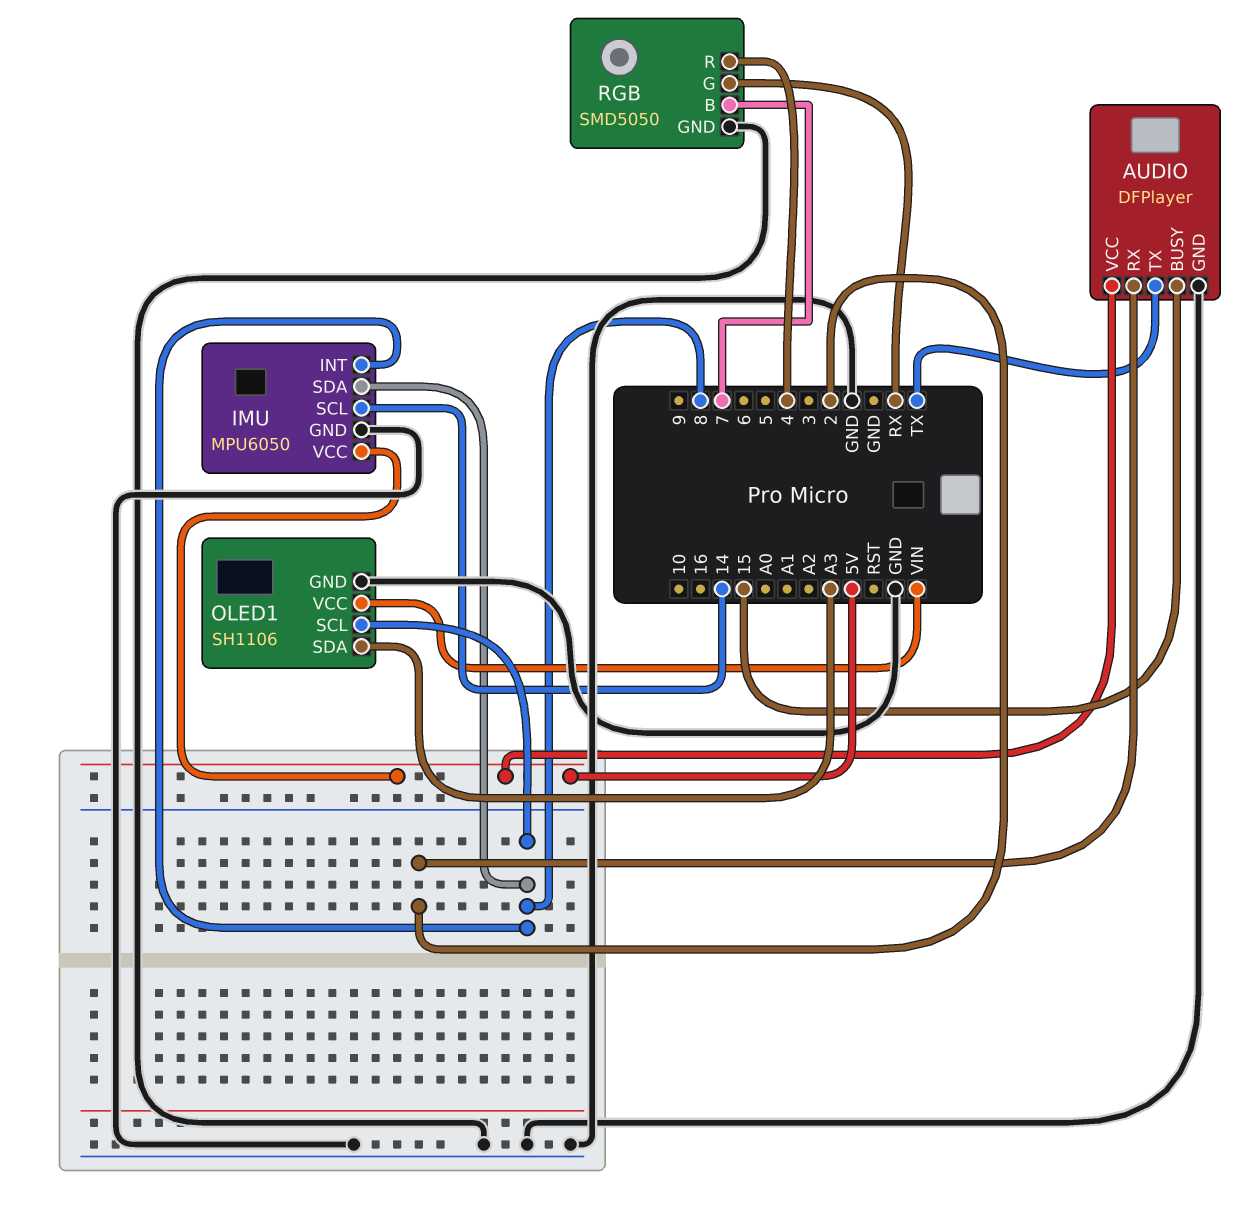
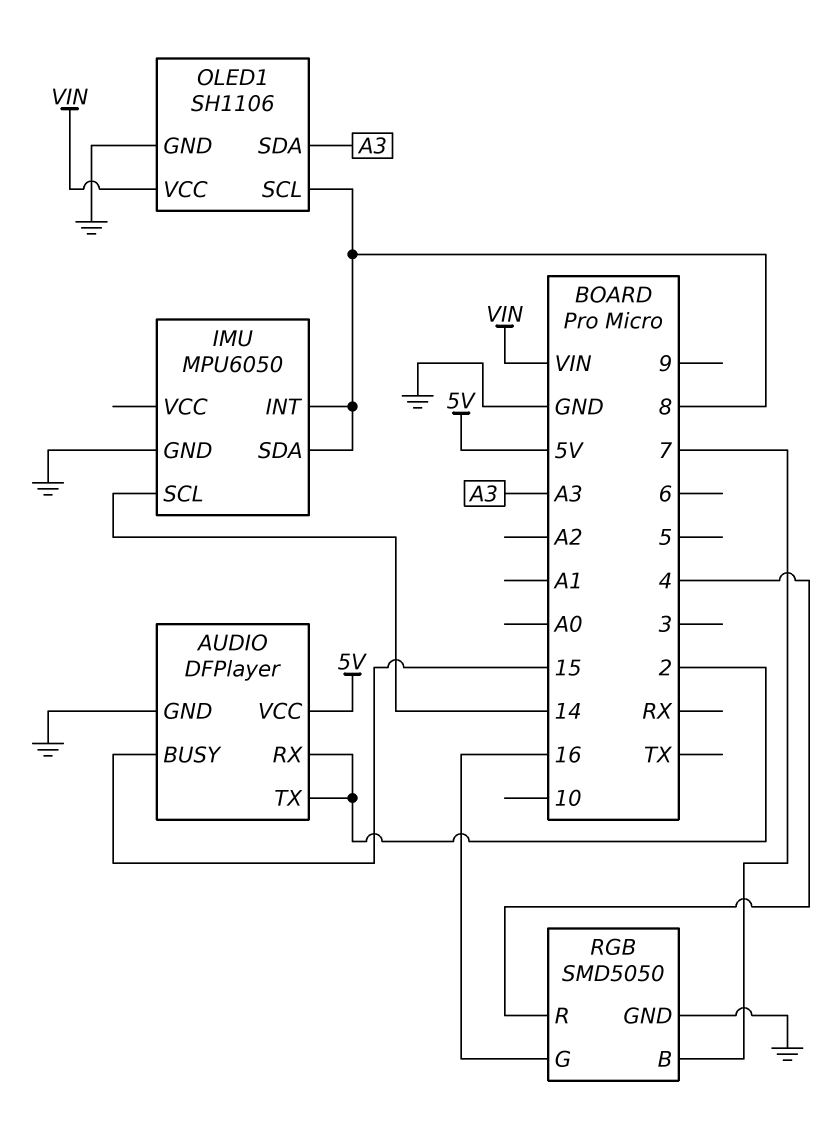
AUDIO pin TX: TX -> 2
IMU pin VCC: 5V -> none
RGB pin G: RX -> 16

